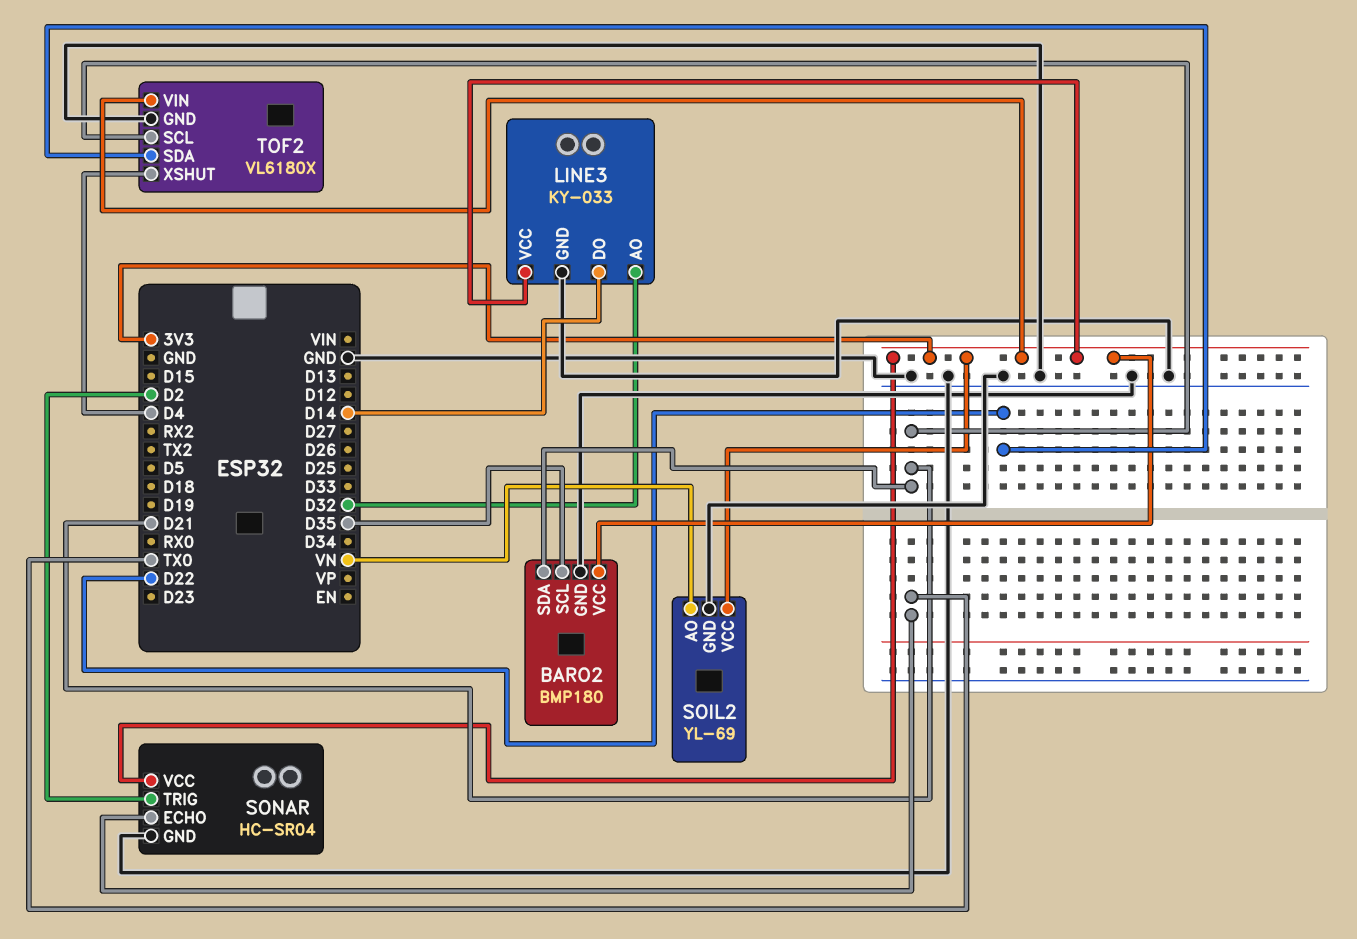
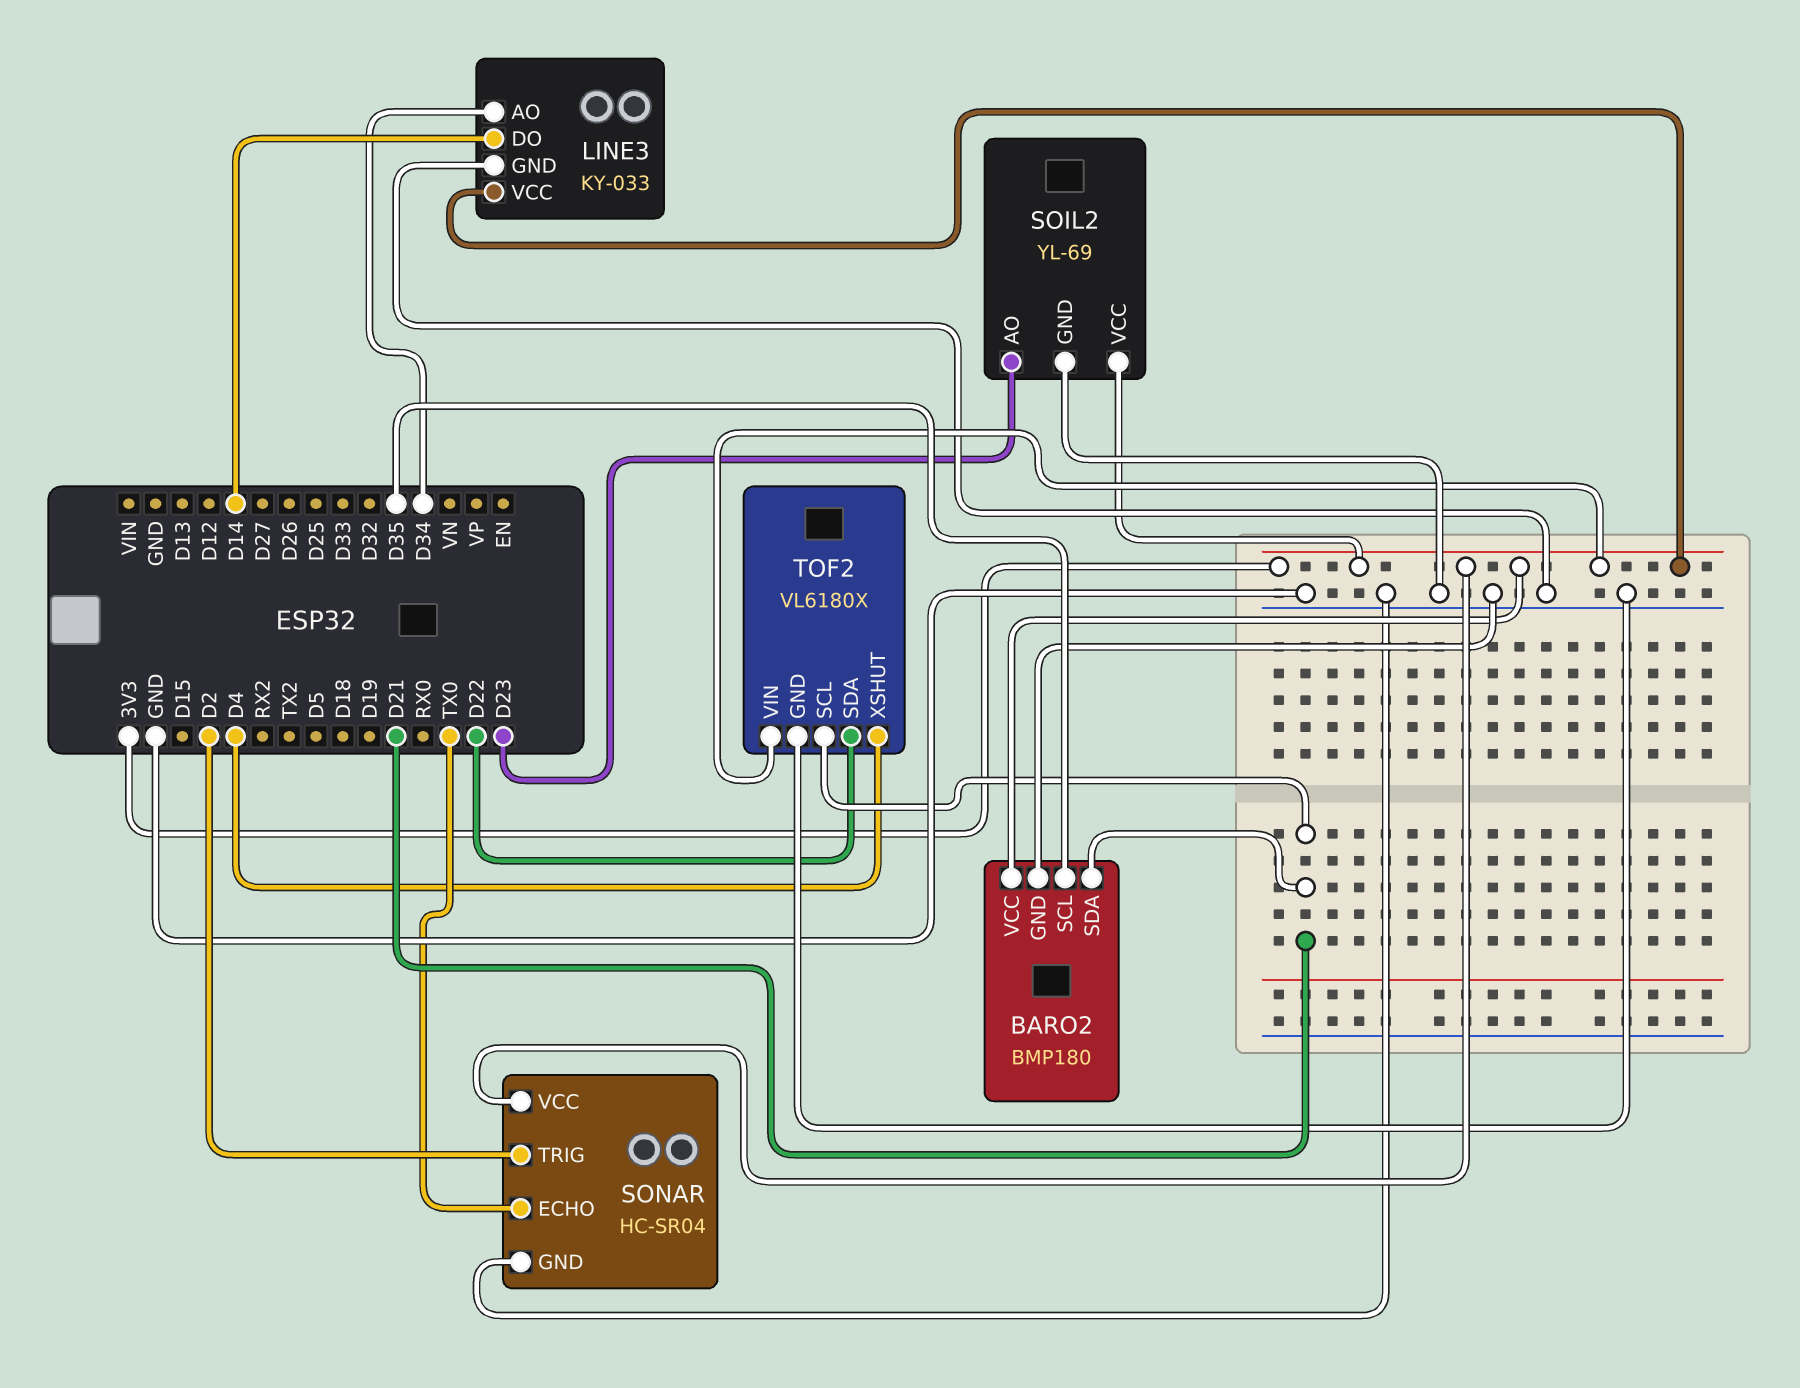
LINE3 pin AO: D32 -> D34
SOIL2 pin AO: VN -> D23

